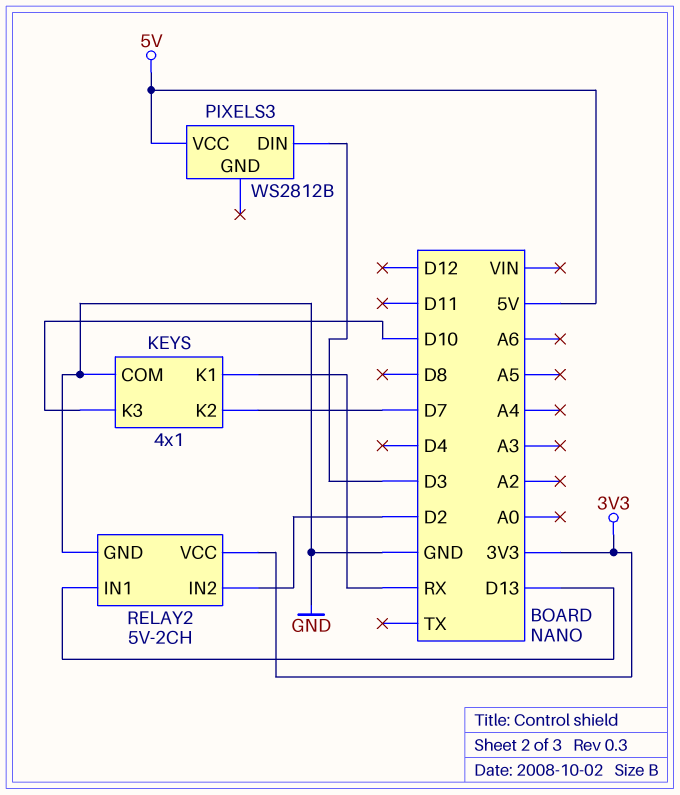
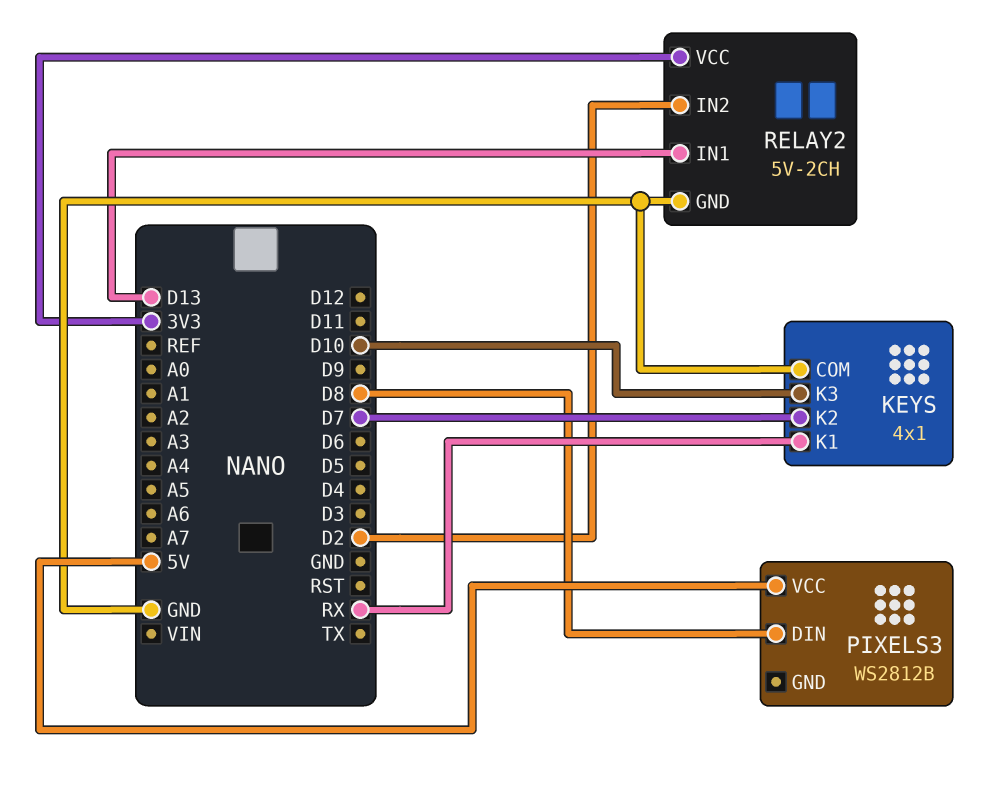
PIXELS3 pin DIN: D3 -> D8

